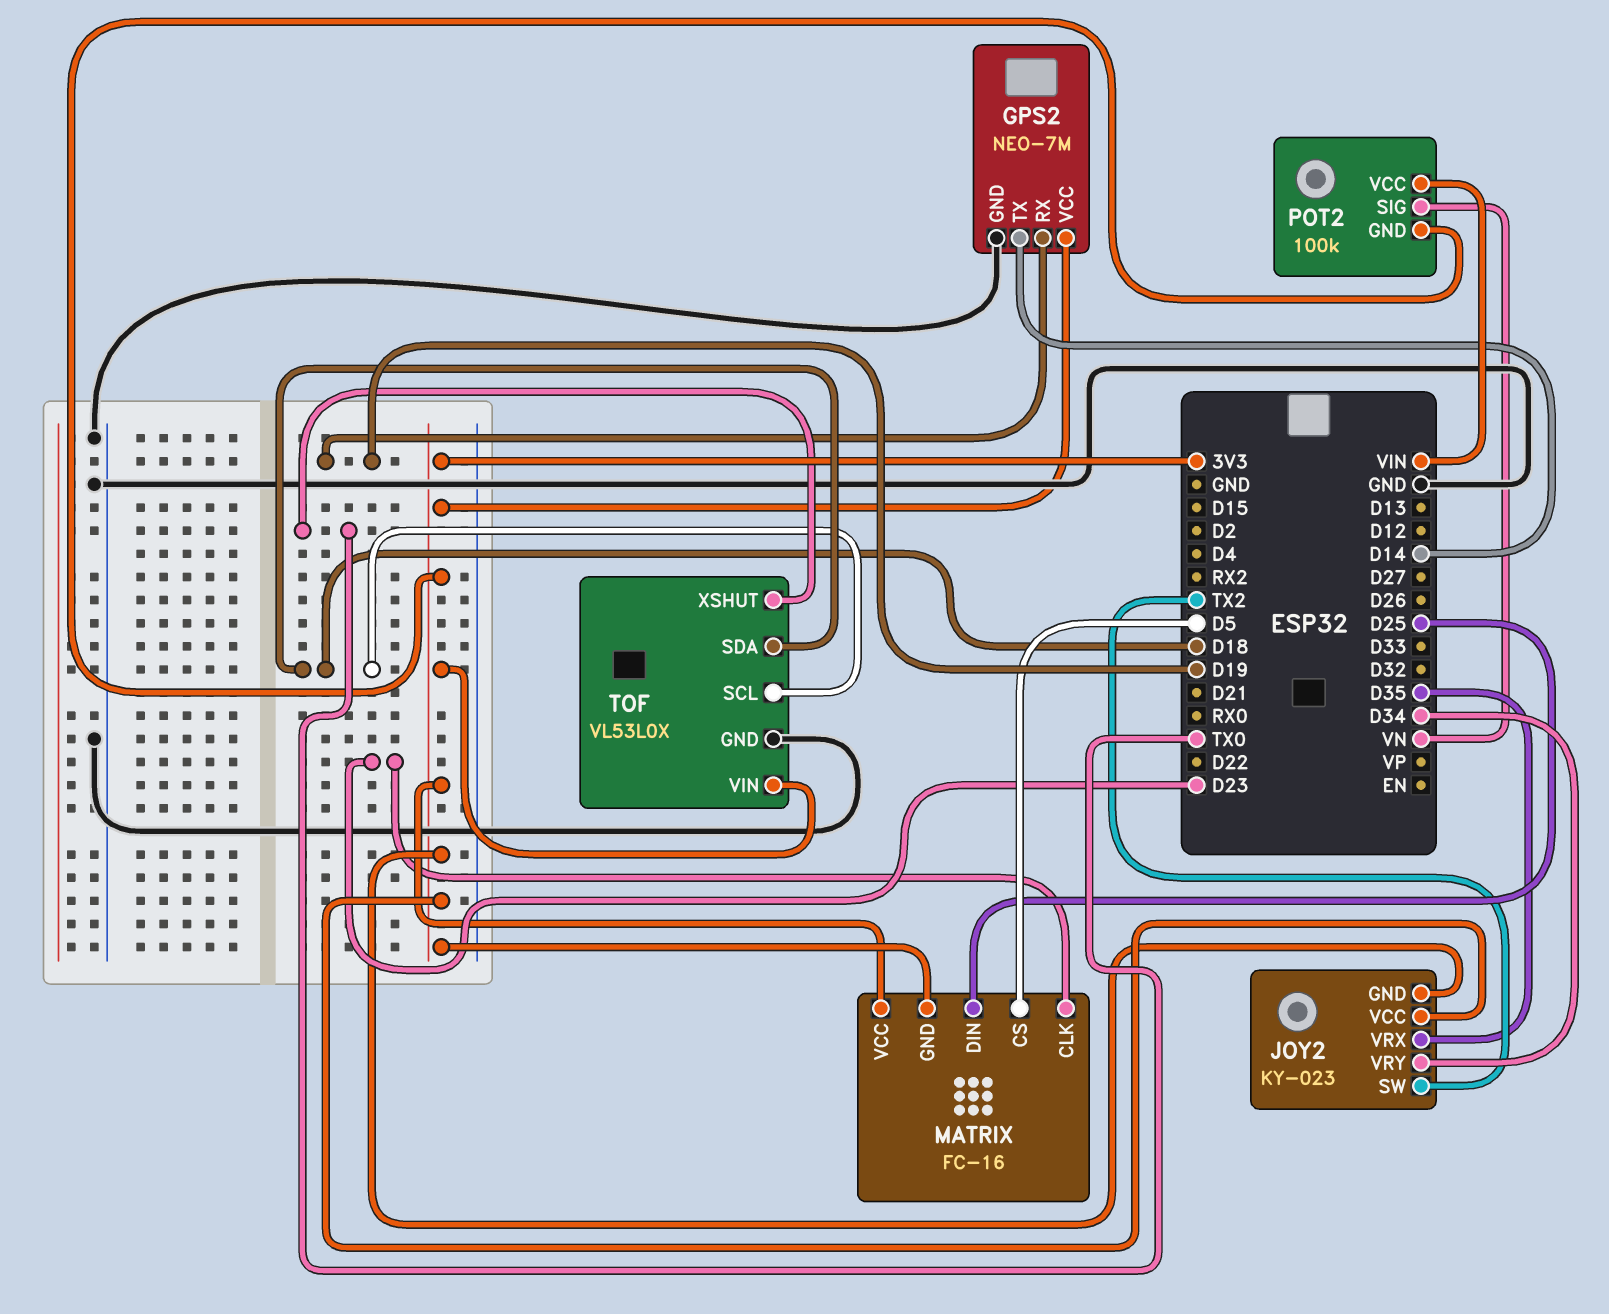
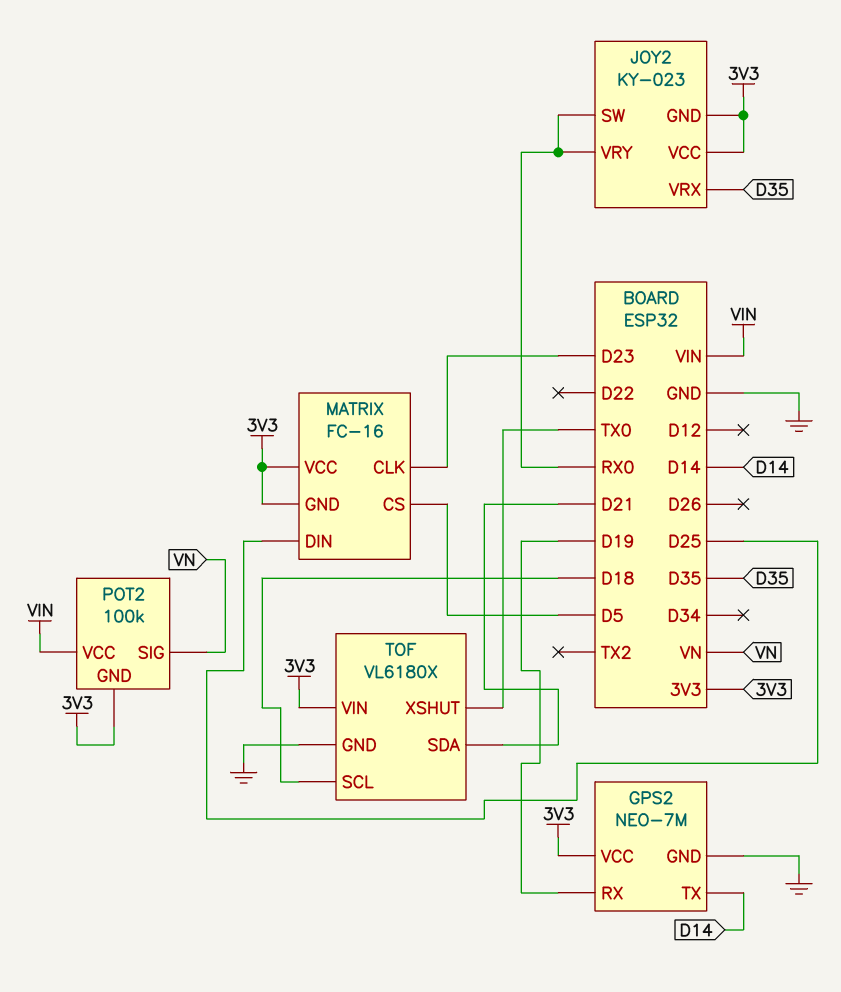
JOY2 pin SW: TX2 -> RX0
JOY2 pin VRY: D34 -> RX0
TOF: VL53L0X -> VL6180X
TOF pin SDA: D18 -> D21

